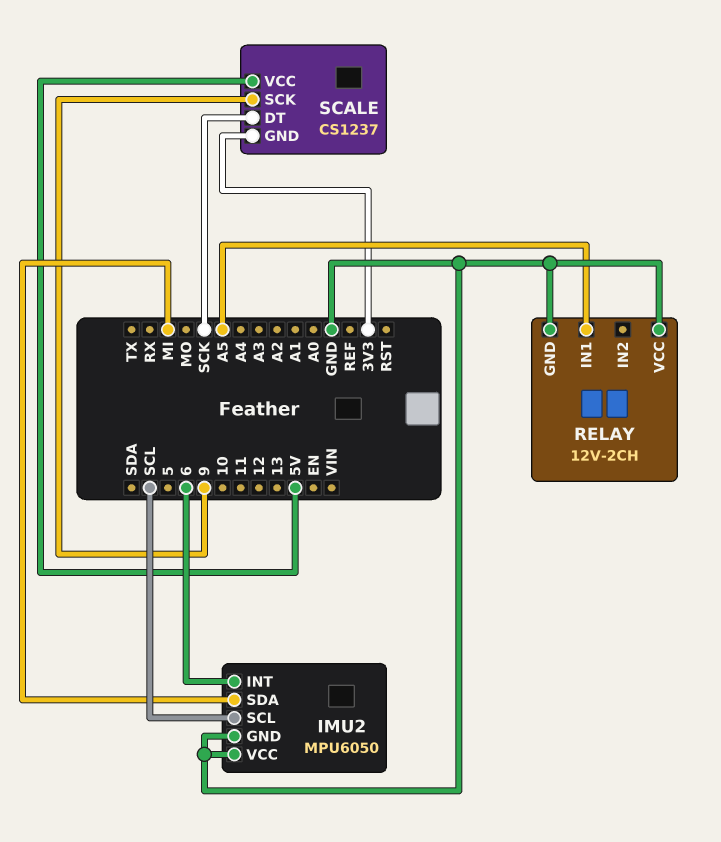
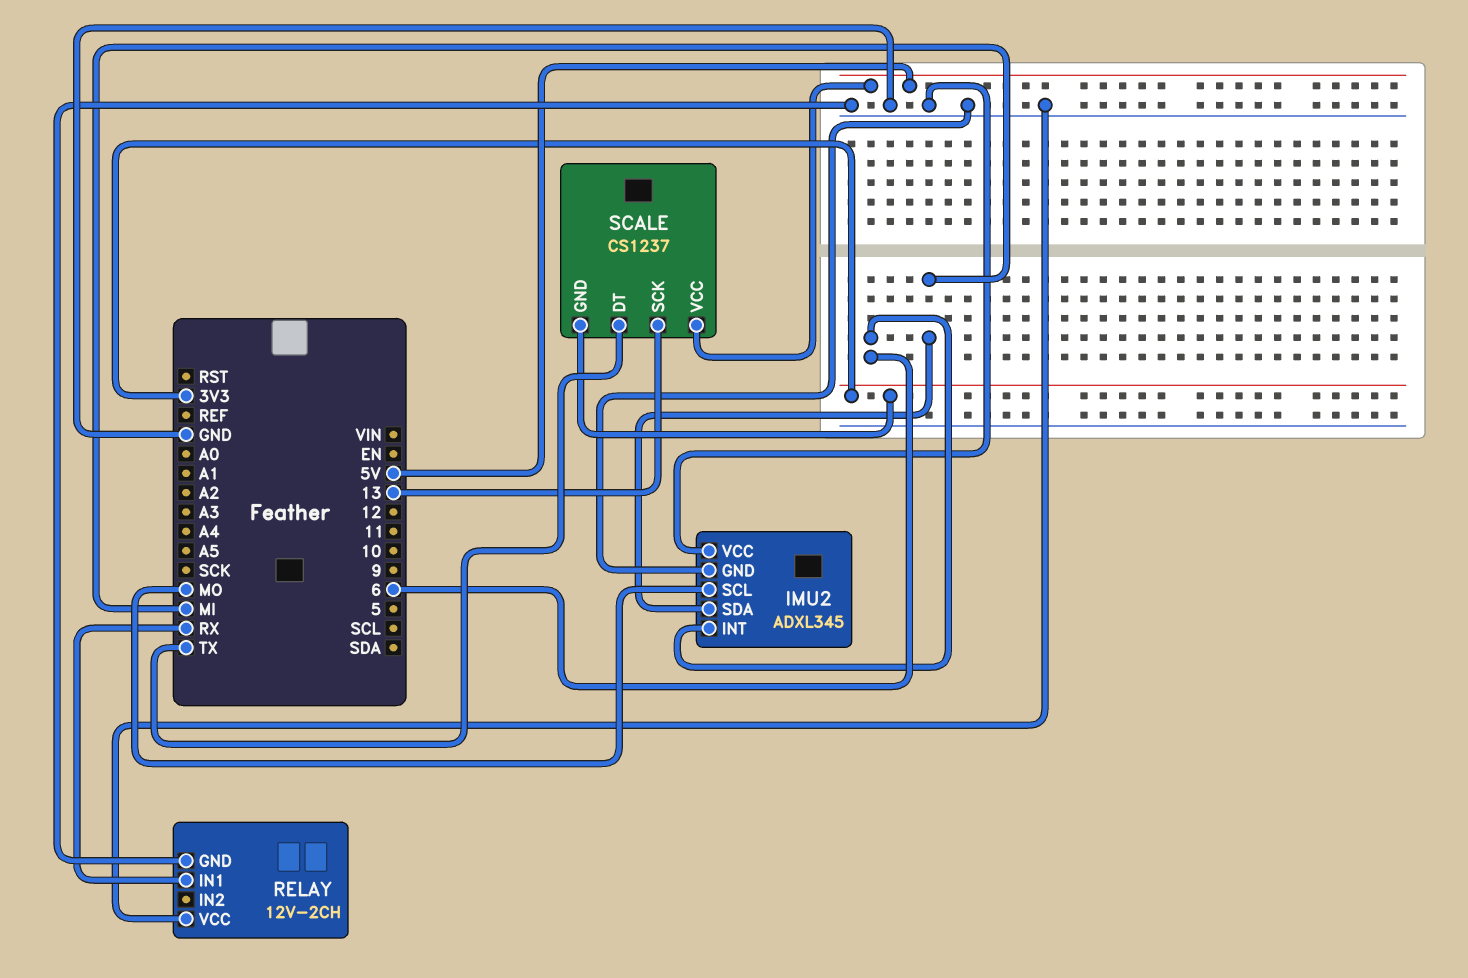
IMU2: MPU6050 -> ADXL345
IMU2 pin SCL: SCL -> MO
RELAY pin IN1: A5 -> RX
SCALE pin DT: SCK -> TX
SCALE pin SCK: 9 -> 13

